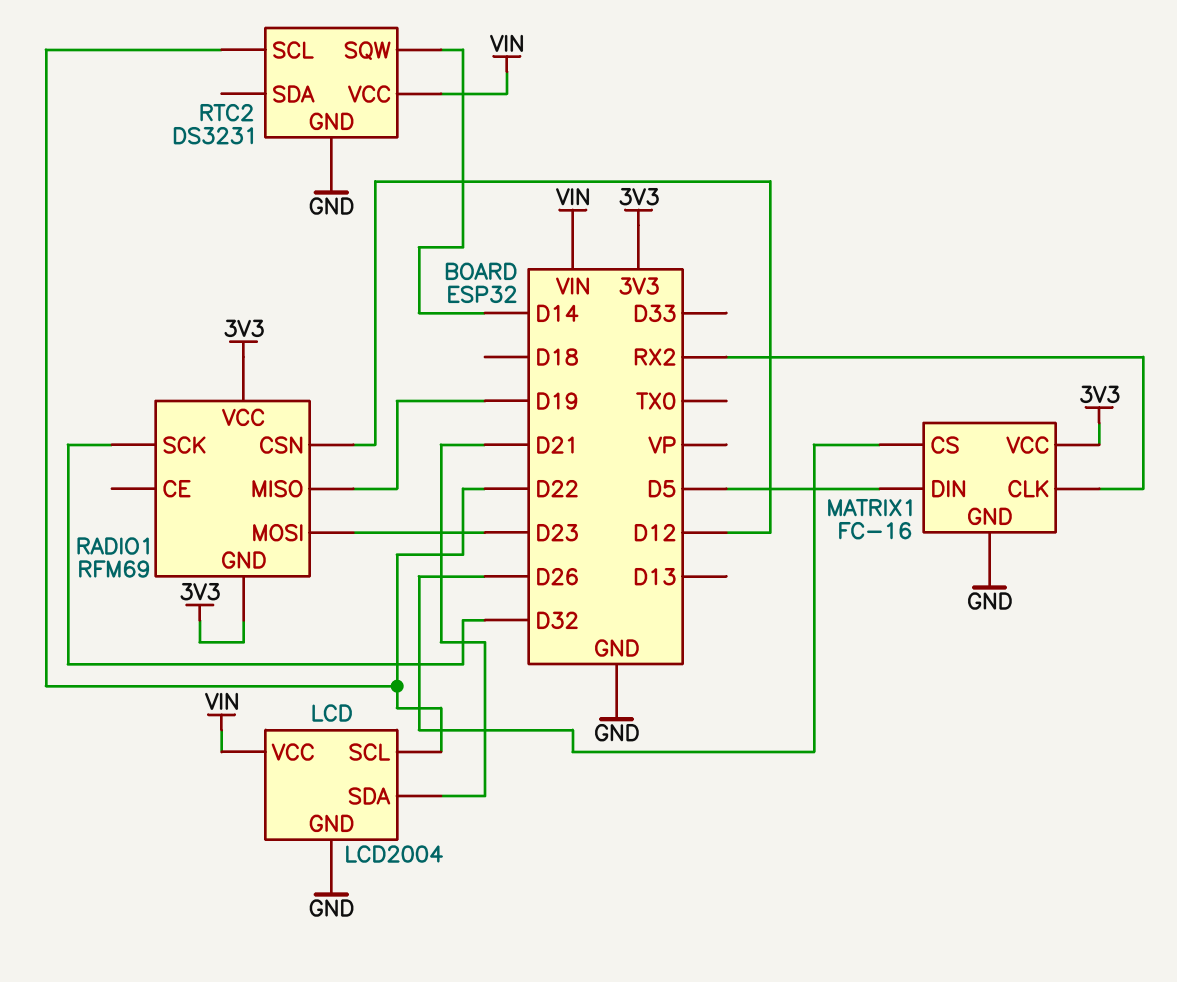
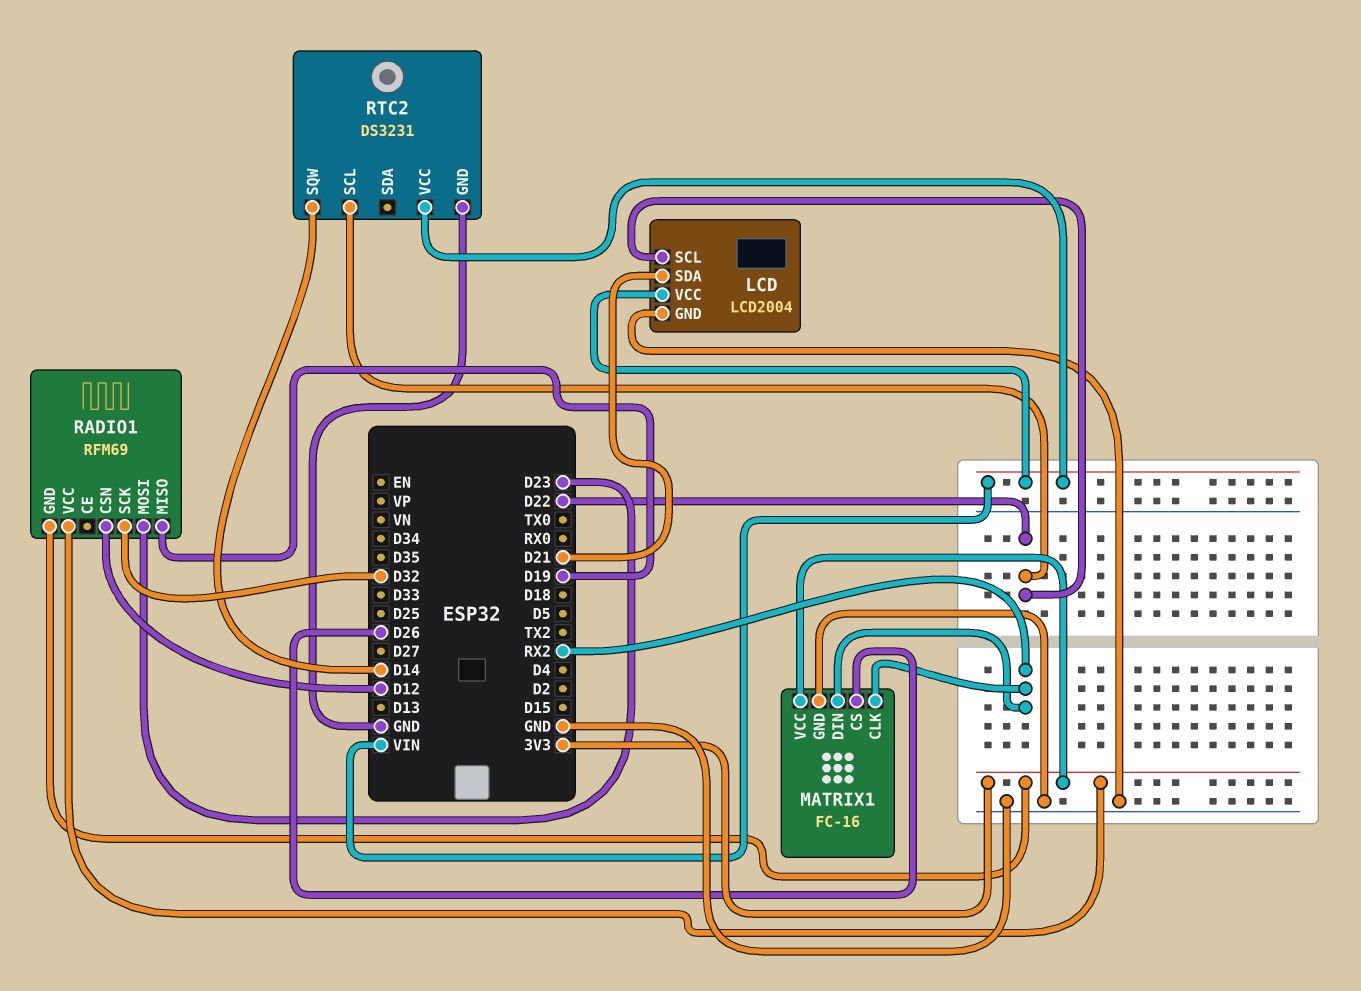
MATRIX1 pin DIN: D5 -> RX2

